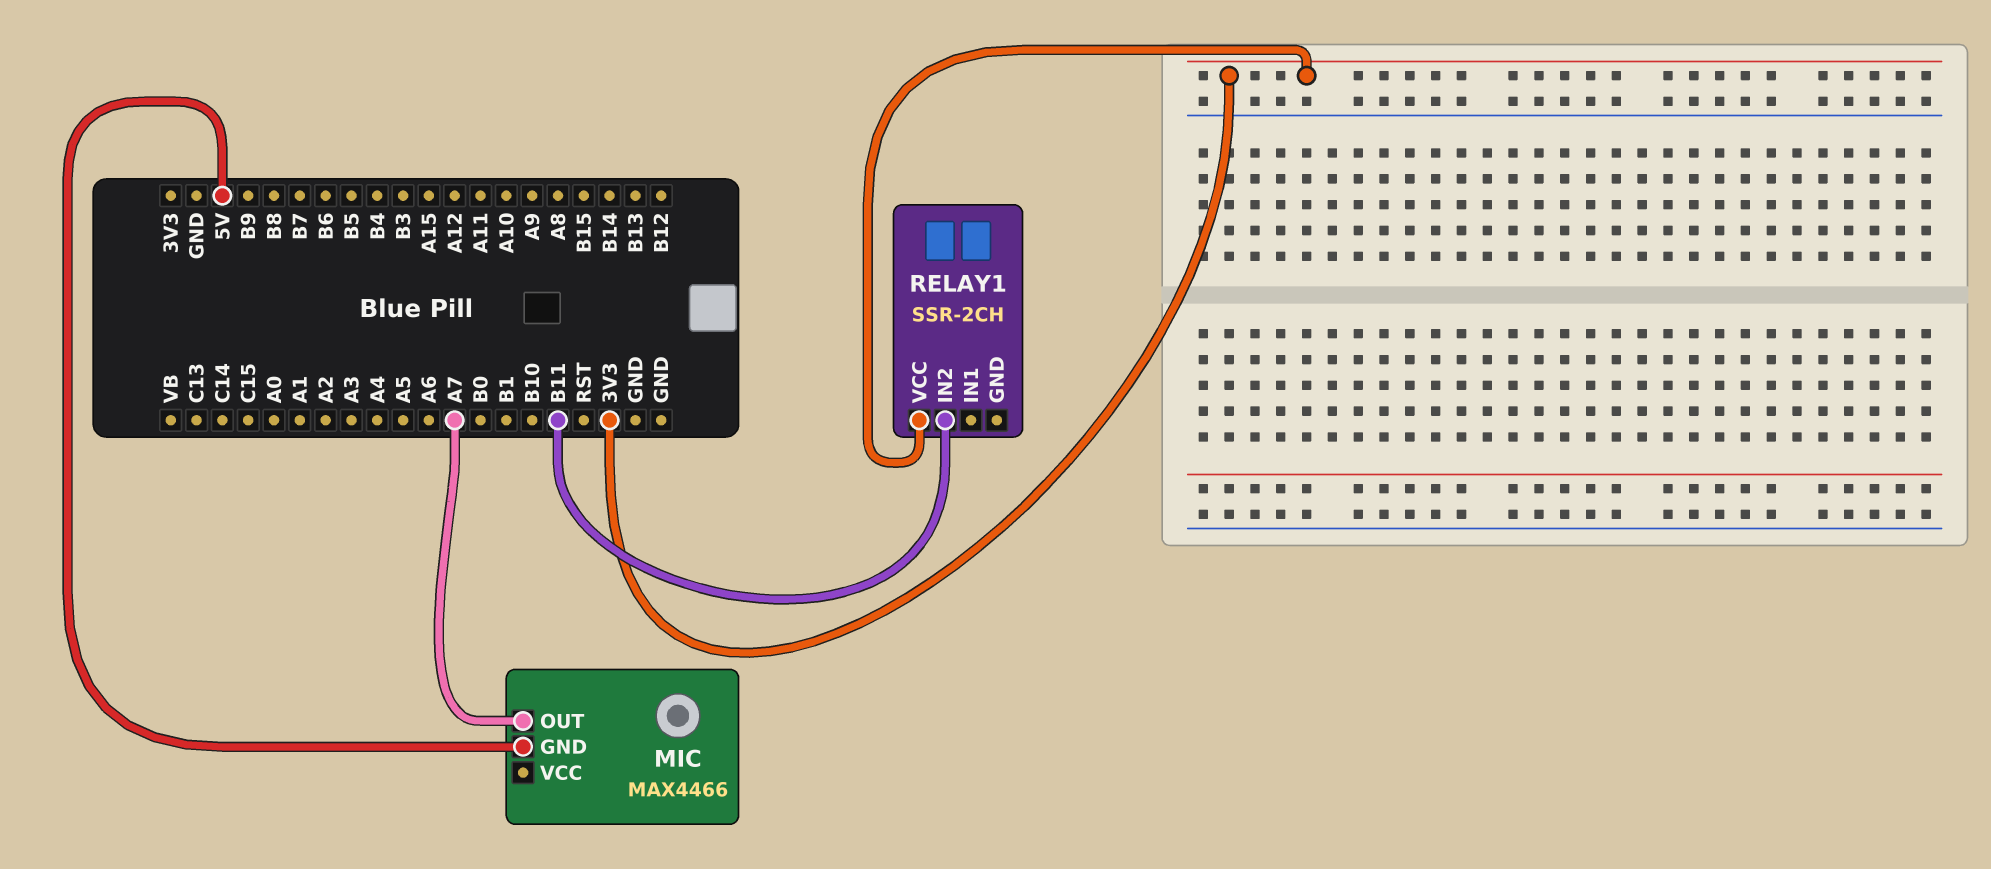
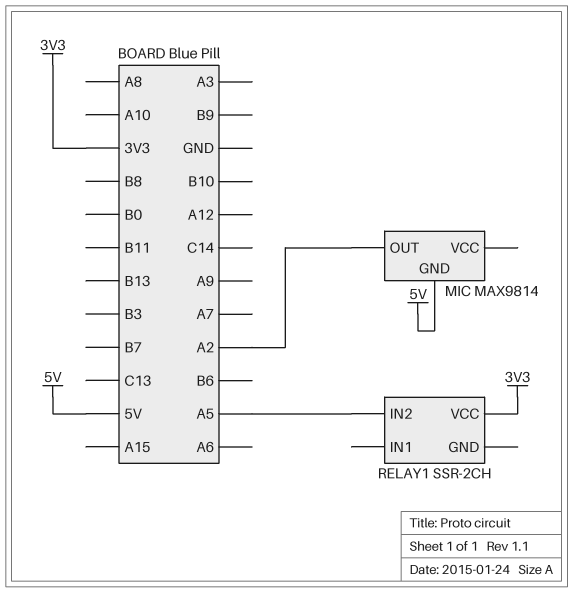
MIC: MAX4466 -> MAX9814
MIC pin OUT: A7 -> A2
RELAY1 pin IN2: B11 -> A5

